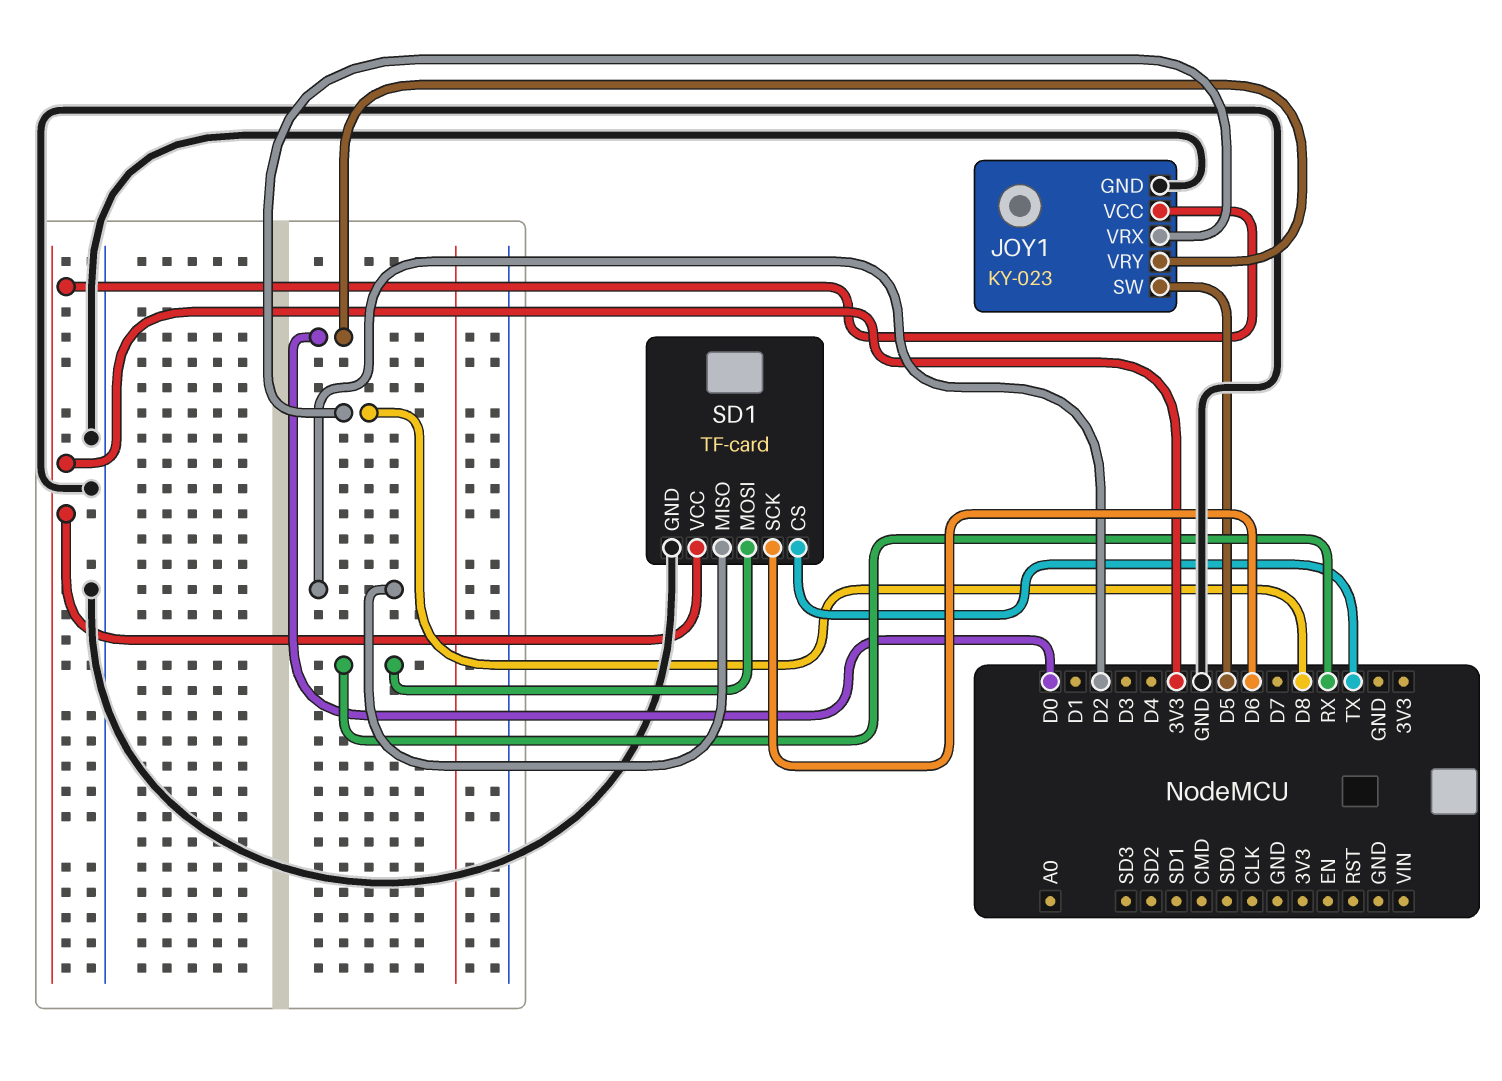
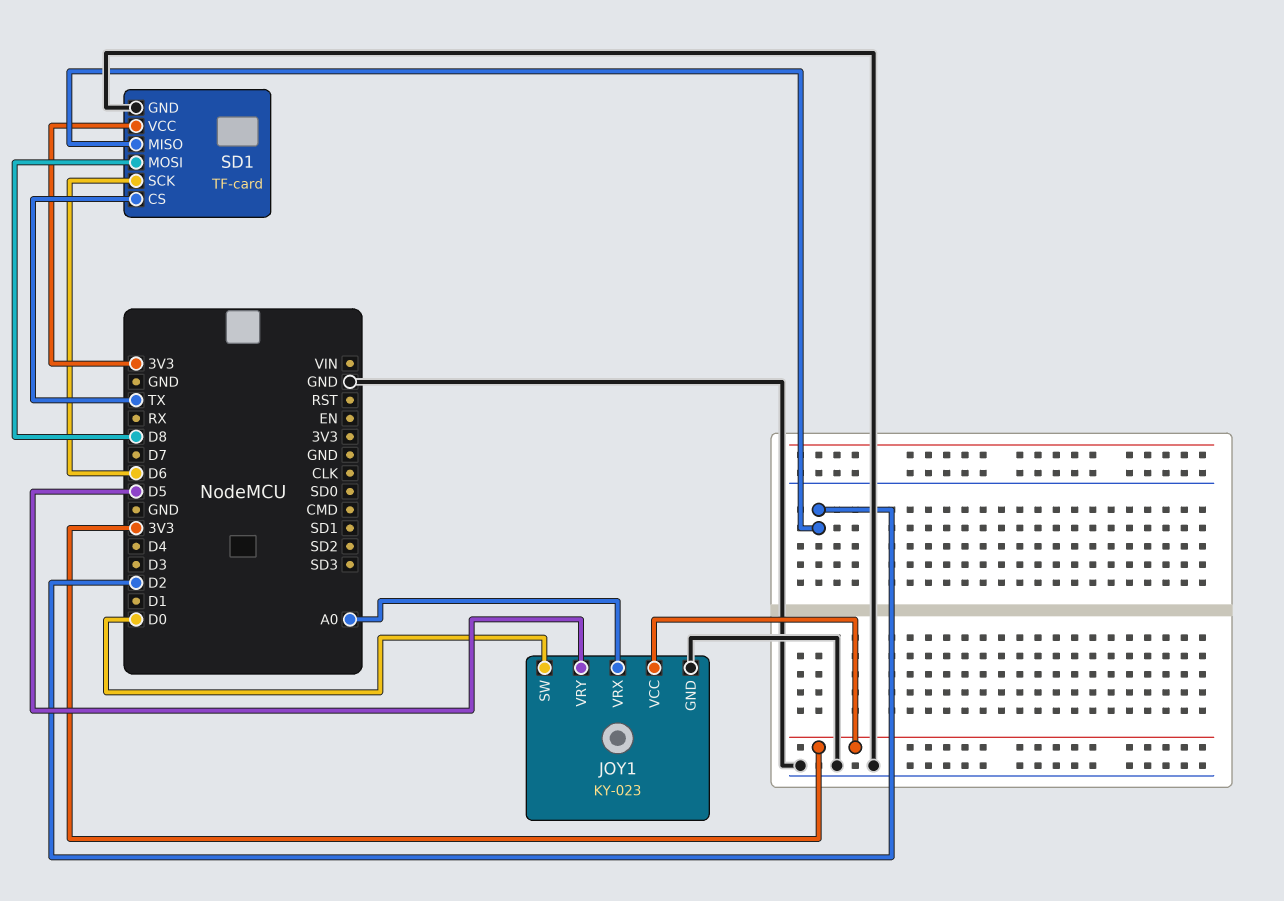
JOY1 pin SW: D5 -> D0
JOY1 pin VRX: D8 -> A0
JOY1 pin VRY: D0 -> D5
SD1 pin MOSI: RX -> D8

